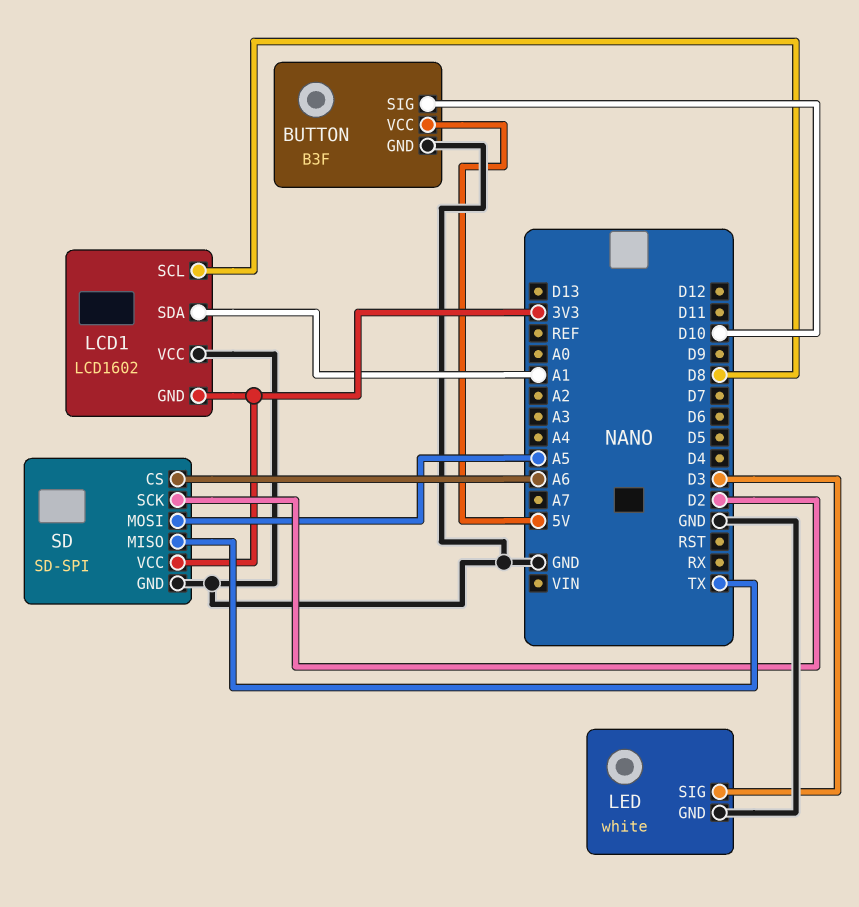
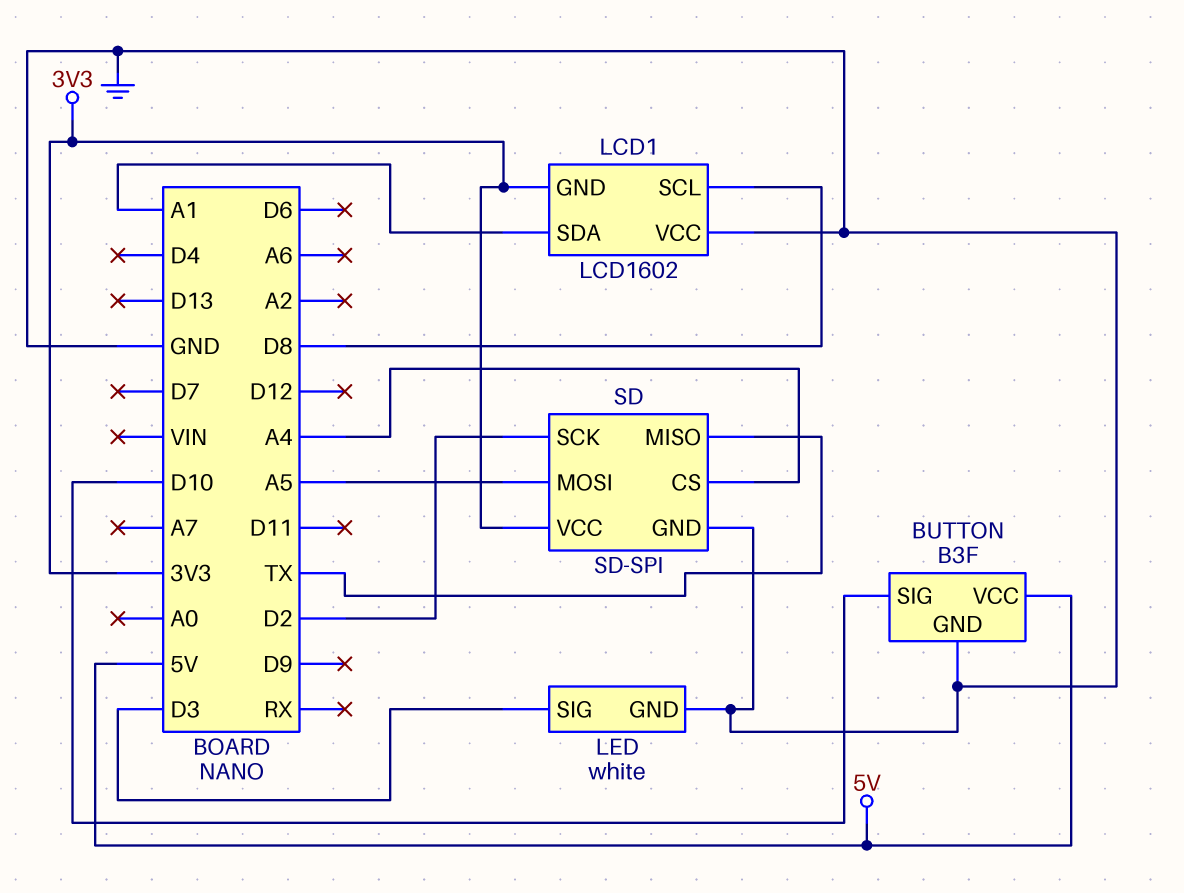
SD pin CS: A6 -> A4

